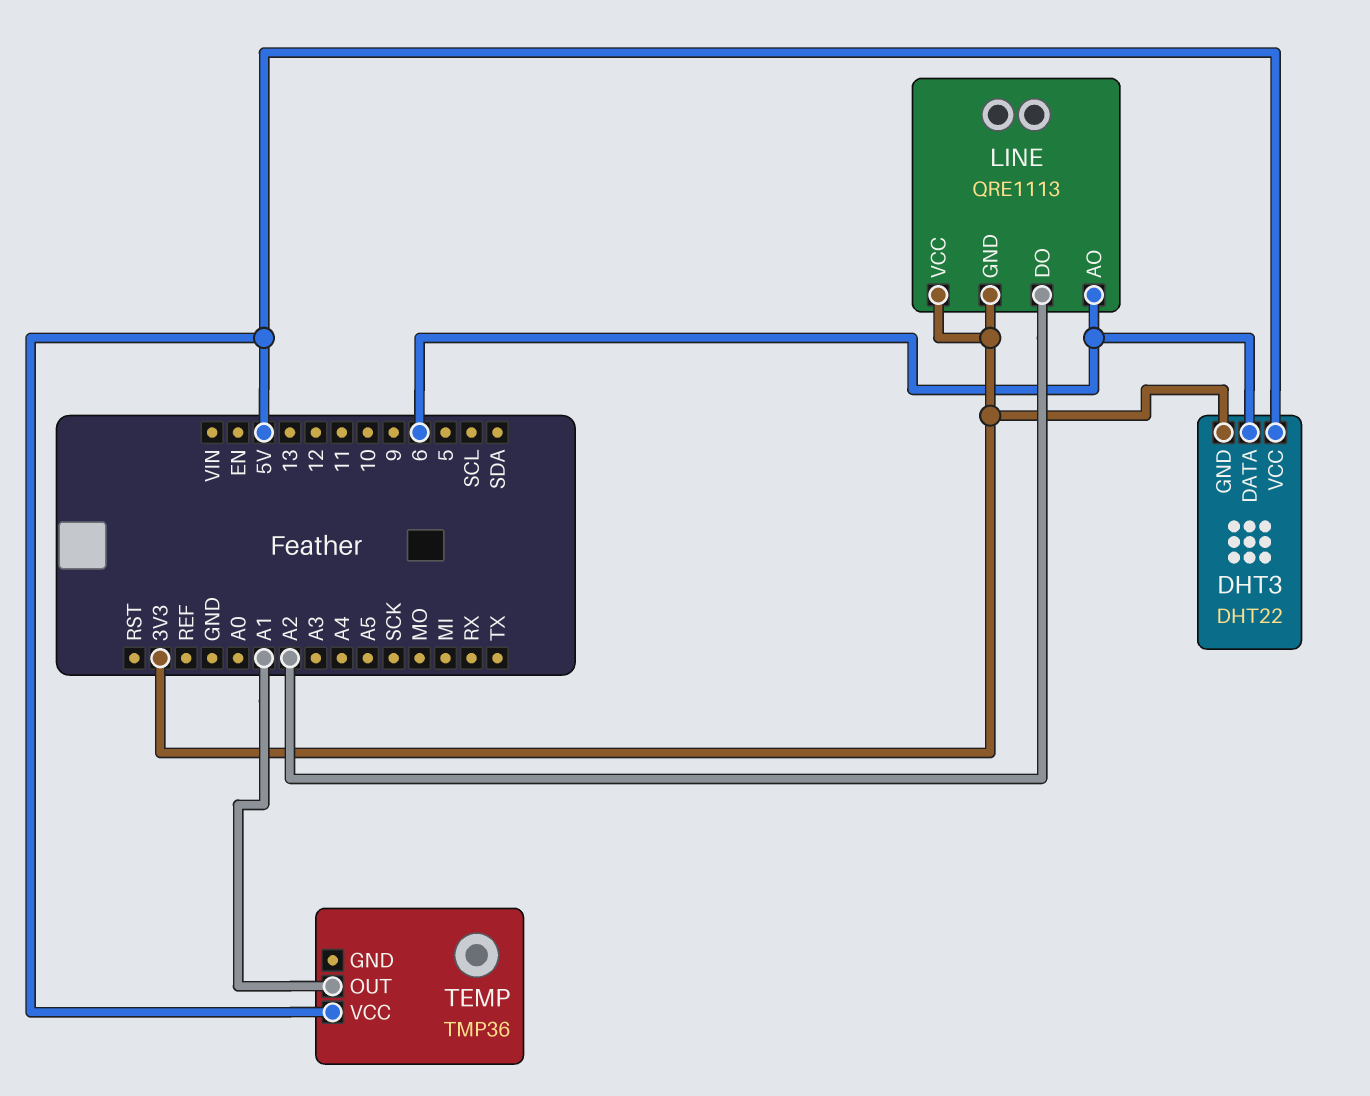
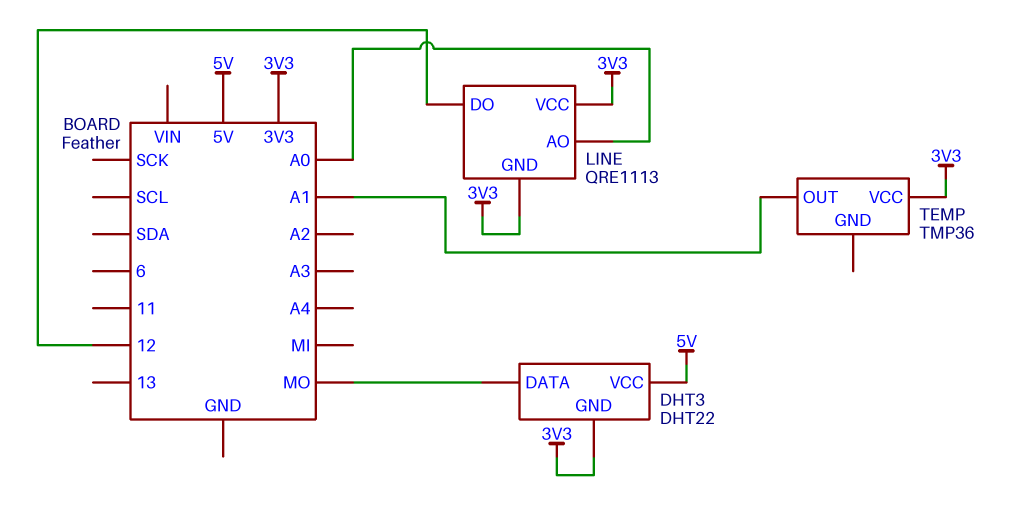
DHT3 pin DATA: 6 -> MO
LINE pin AO: 6 -> A0
LINE pin DO: A2 -> 12
TEMP pin VCC: 5V -> 3V3

